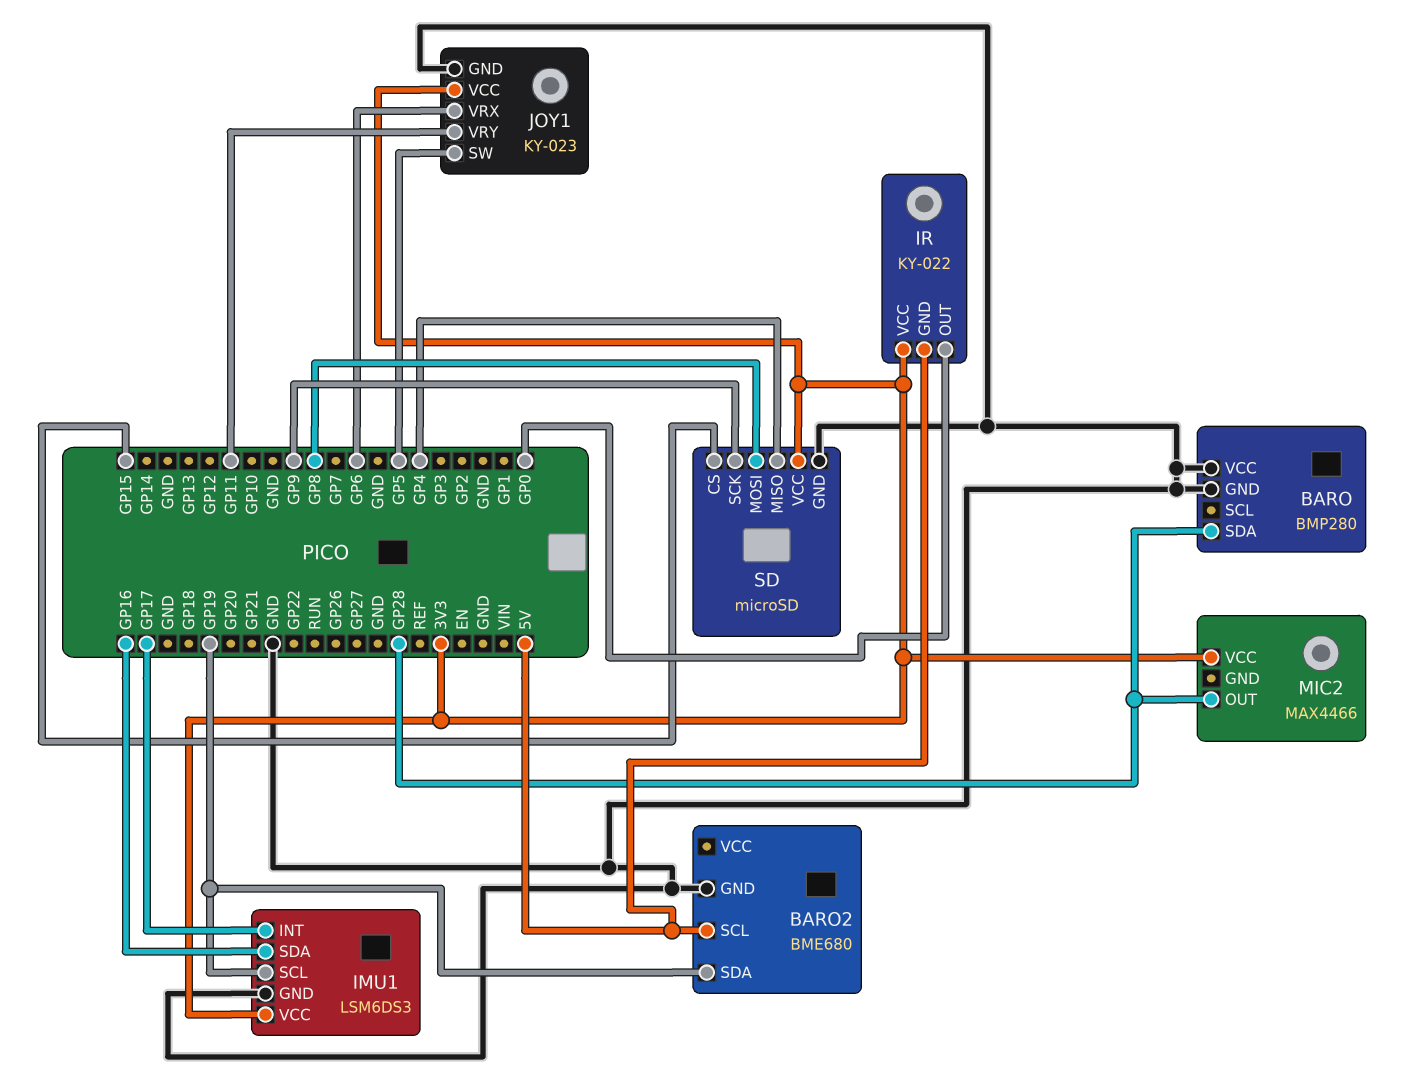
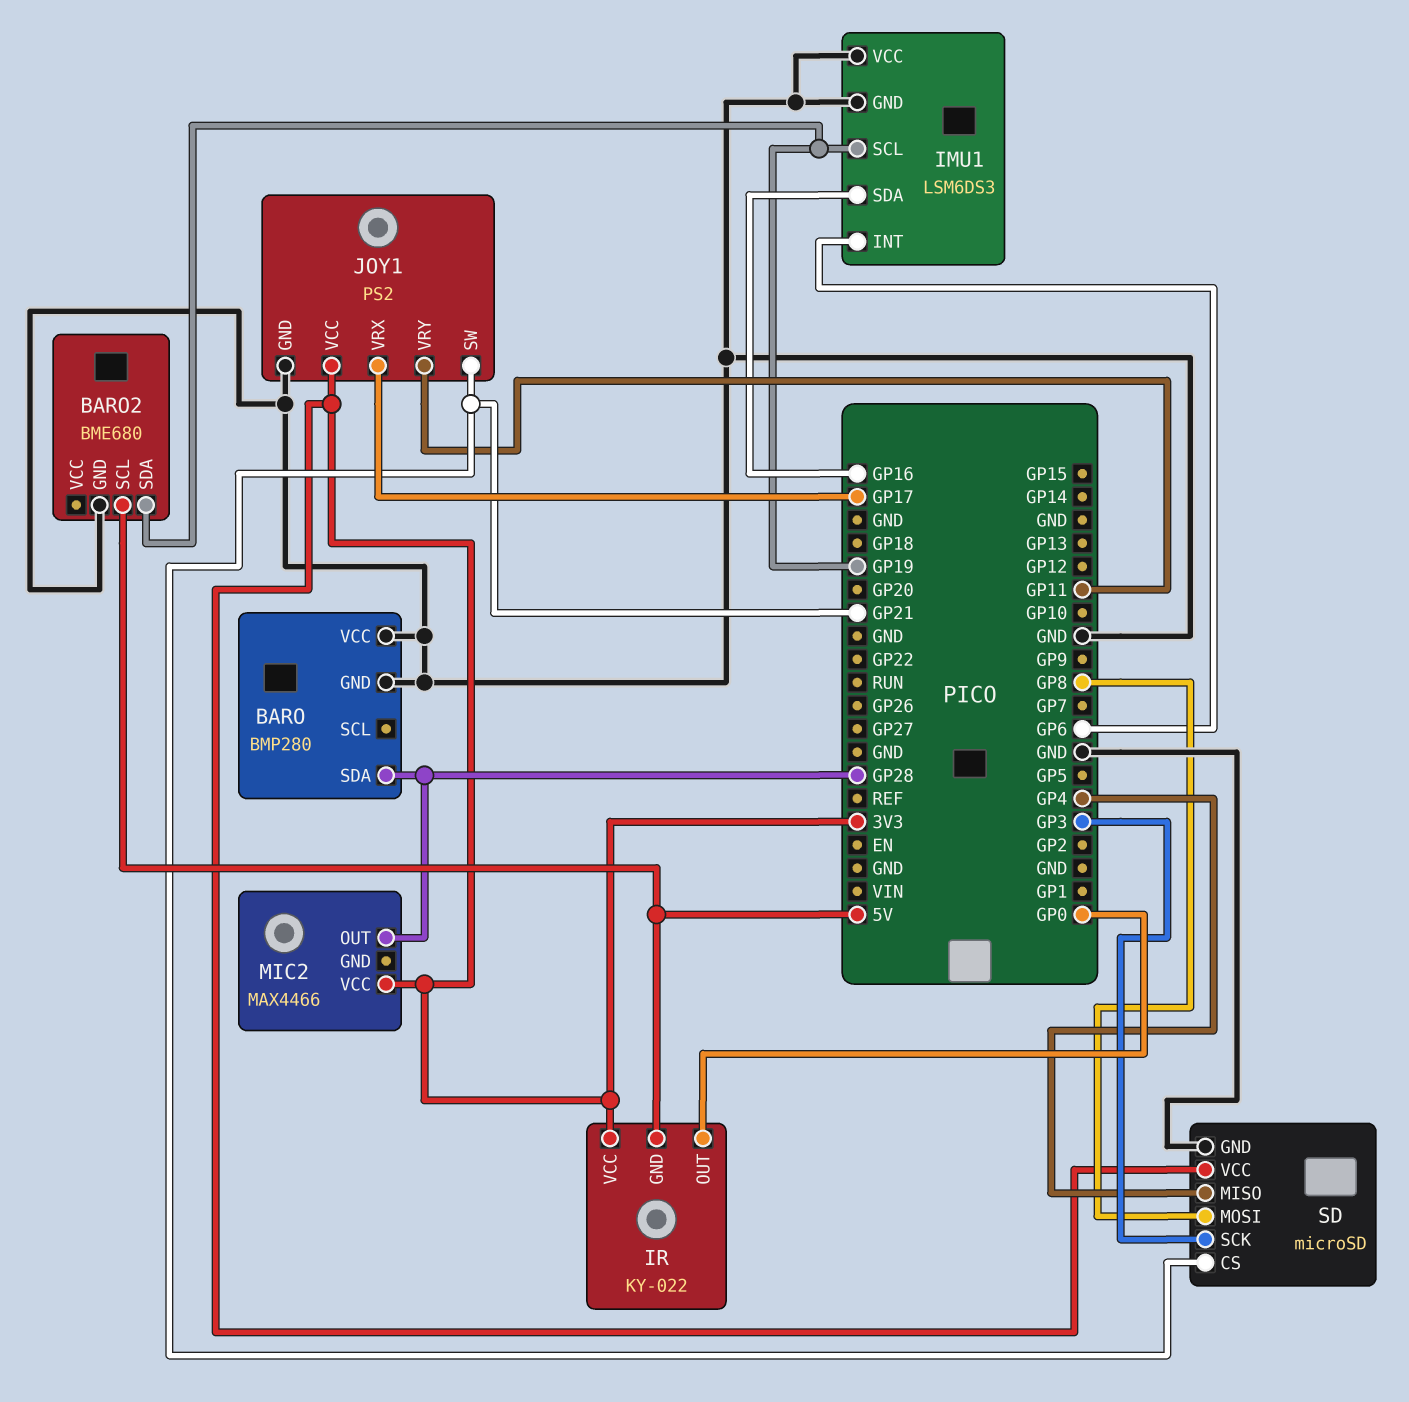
IMU1 pin INT: GP17 -> GP6
IMU1 pin VCC: 3V3 -> GND
JOY1: KY-023 -> PS2
JOY1 pin SW: GP5 -> GP21
JOY1 pin VRX: GP6 -> GP17
SD pin CS: GP15 -> GP21
SD pin SCK: GP9 -> GP3

